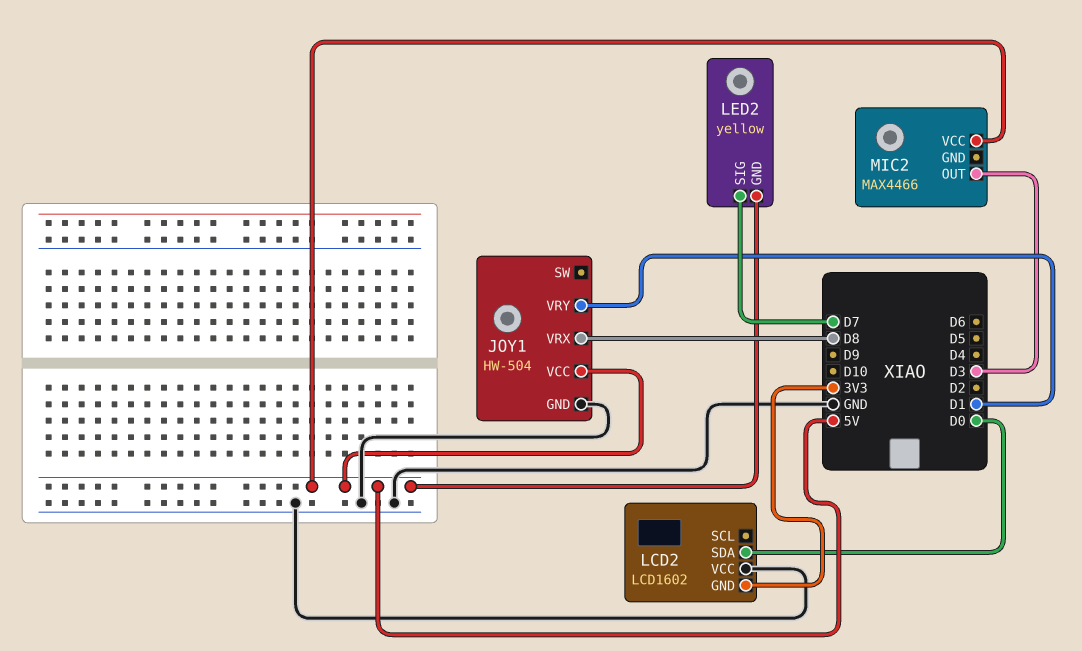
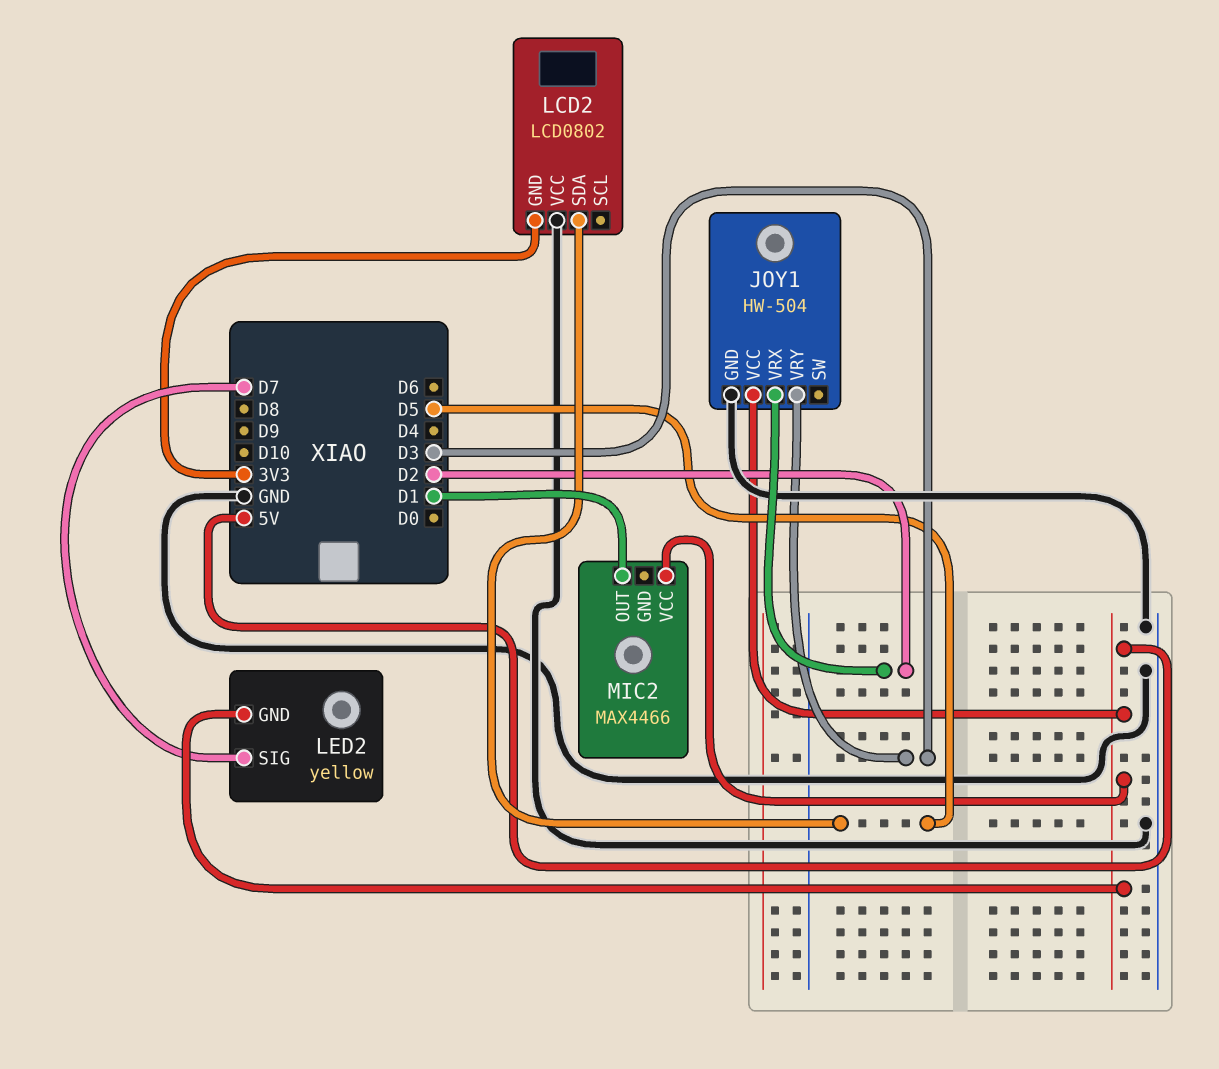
JOY1 pin VRX: D8 -> D2
JOY1 pin VRY: D1 -> D3
LCD2: LCD1602 -> LCD0802
LCD2 pin SDA: D0 -> D5
MIC2 pin OUT: D3 -> D1

